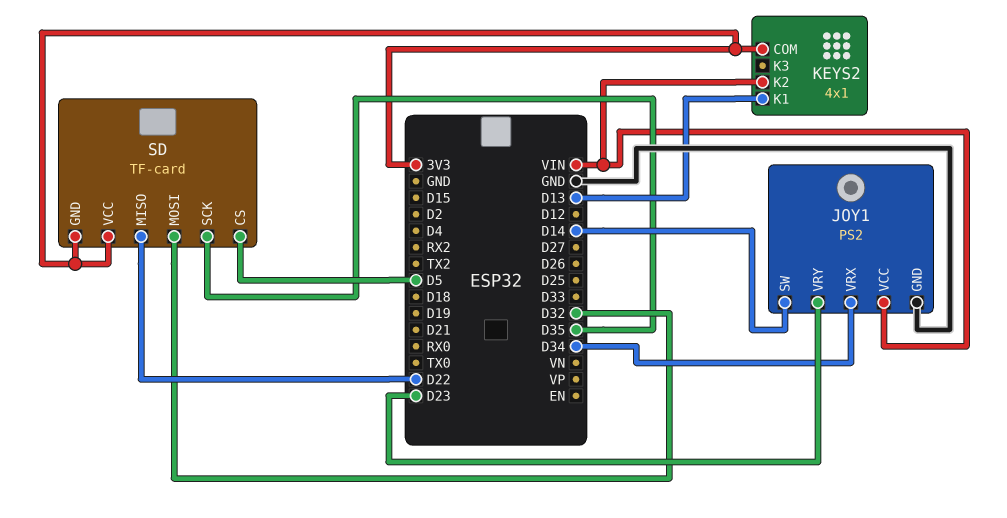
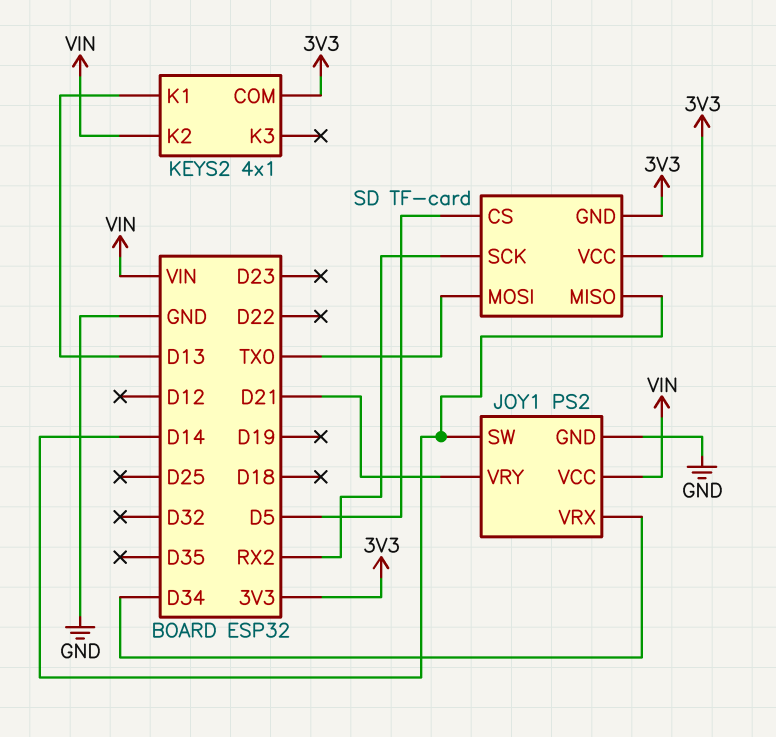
JOY1 pin VRY: D23 -> D21
SD pin MISO: D22 -> D14
SD pin MOSI: D32 -> TX0
SD pin SCK: D35 -> RX2

